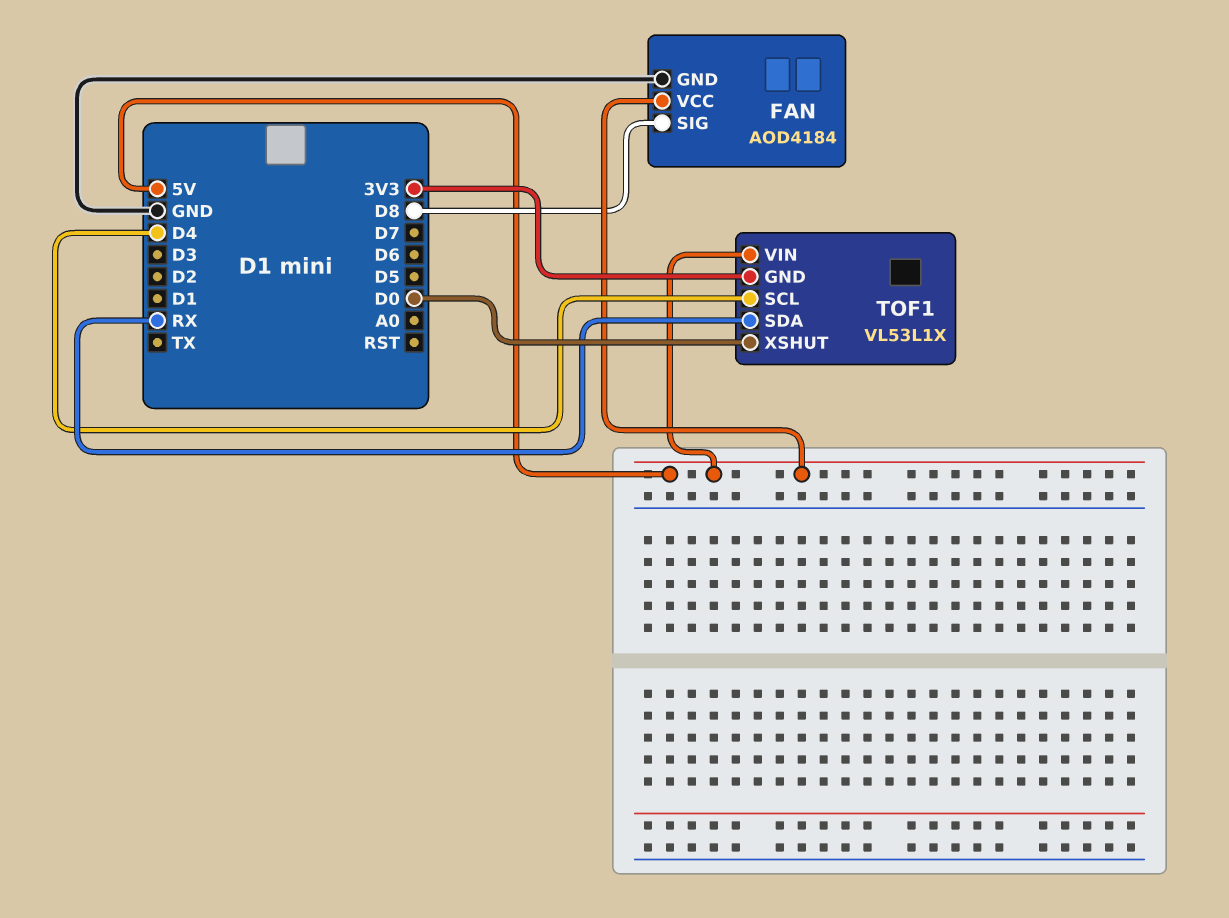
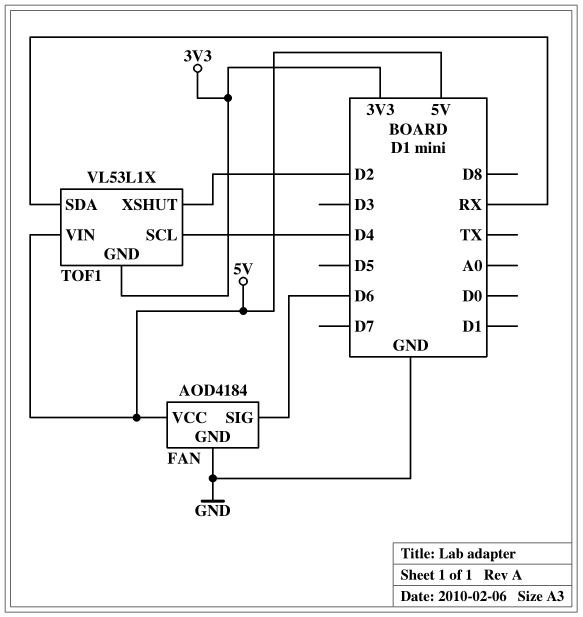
FAN pin SIG: D8 -> D6
TOF1 pin XSHUT: D0 -> D2

